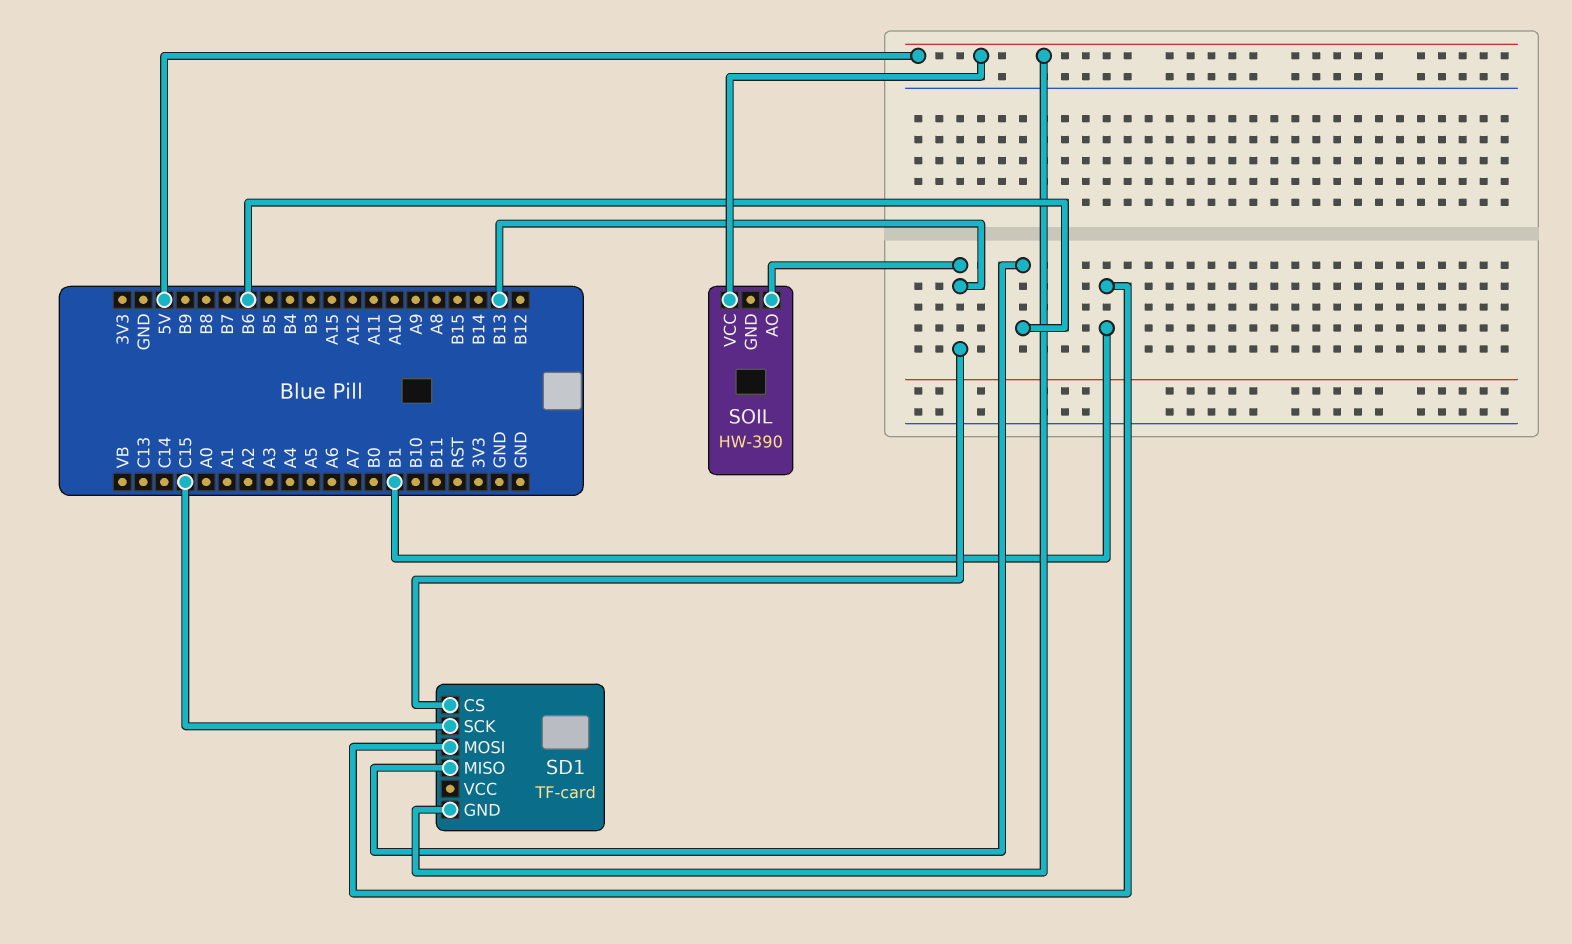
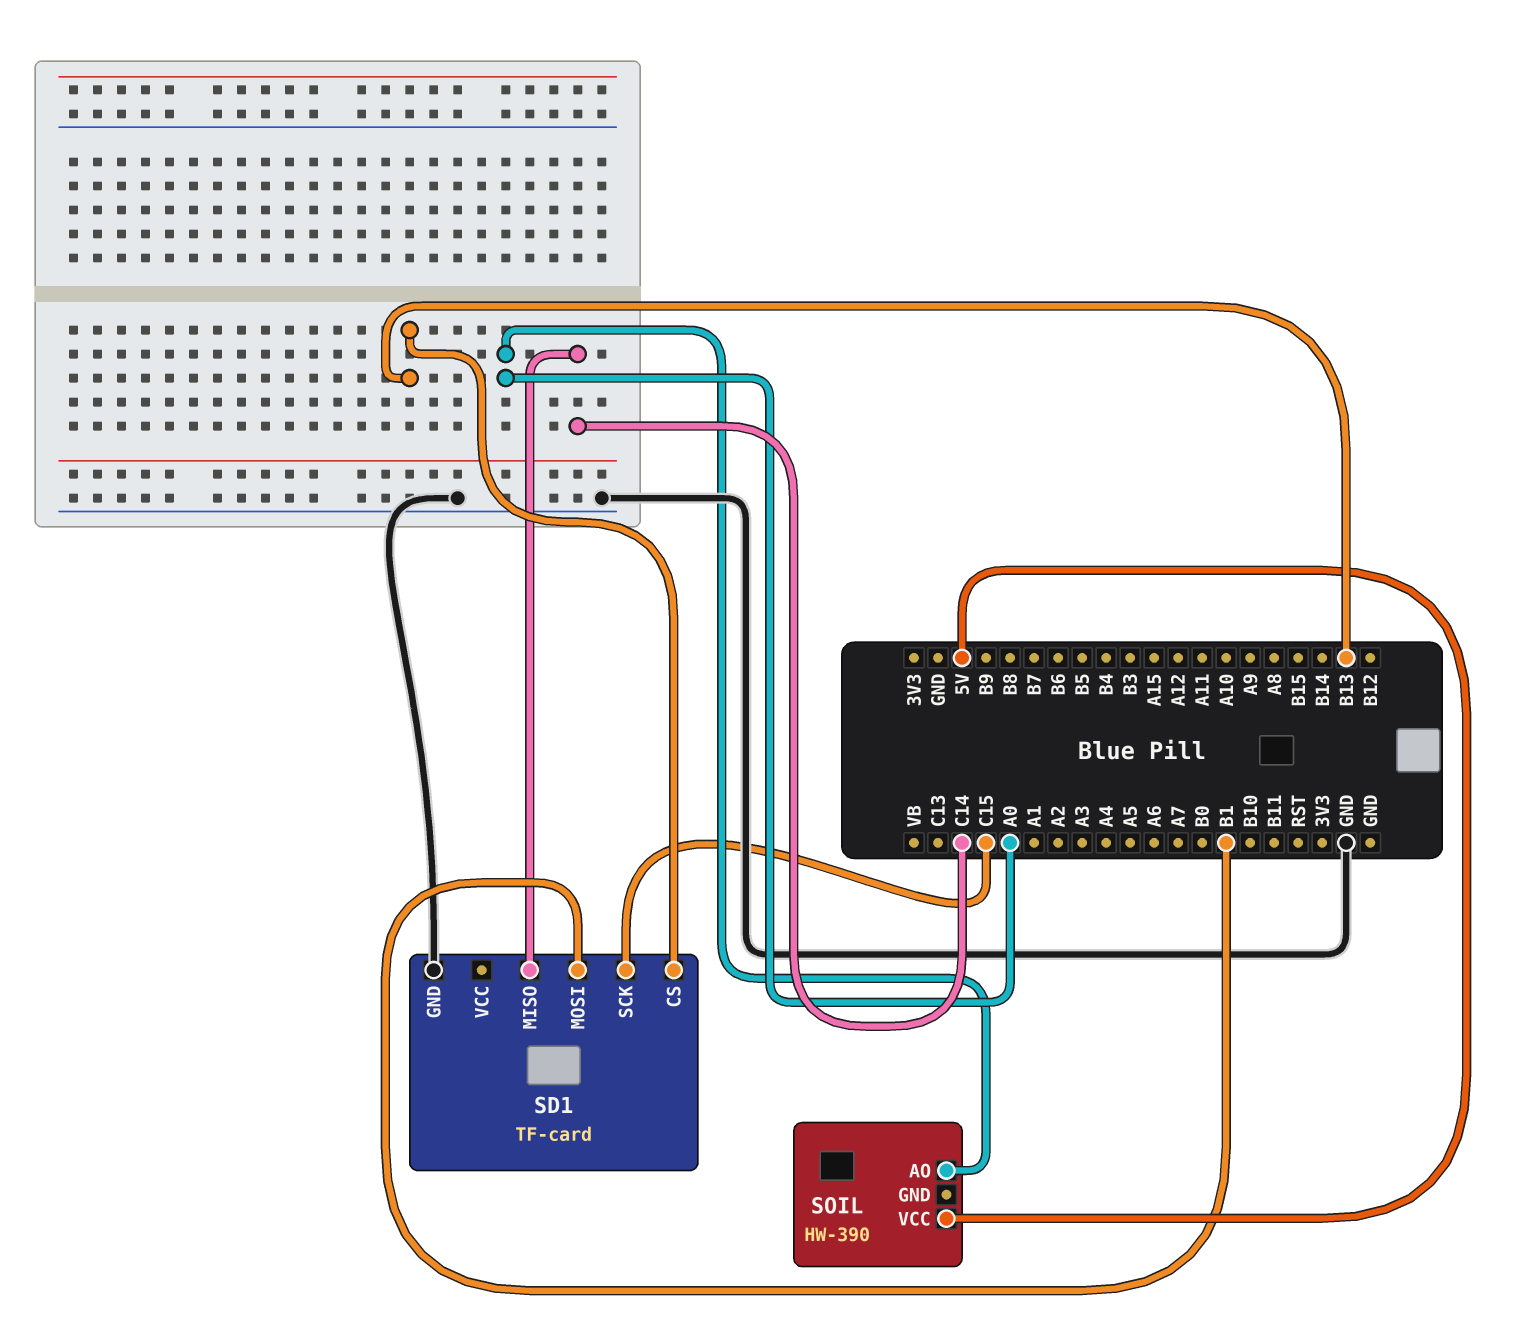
SD1 pin GND: 5V -> GND
SD1 pin MISO: B6 -> C14
SOIL pin AO: B13 -> A0

